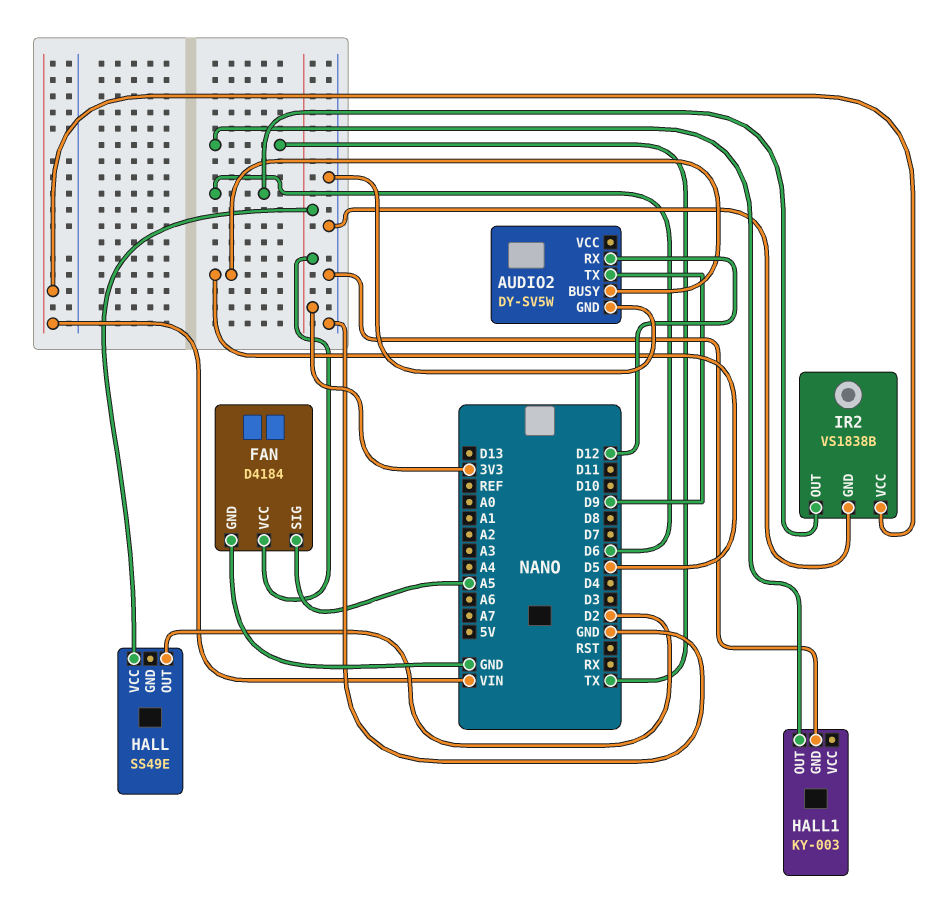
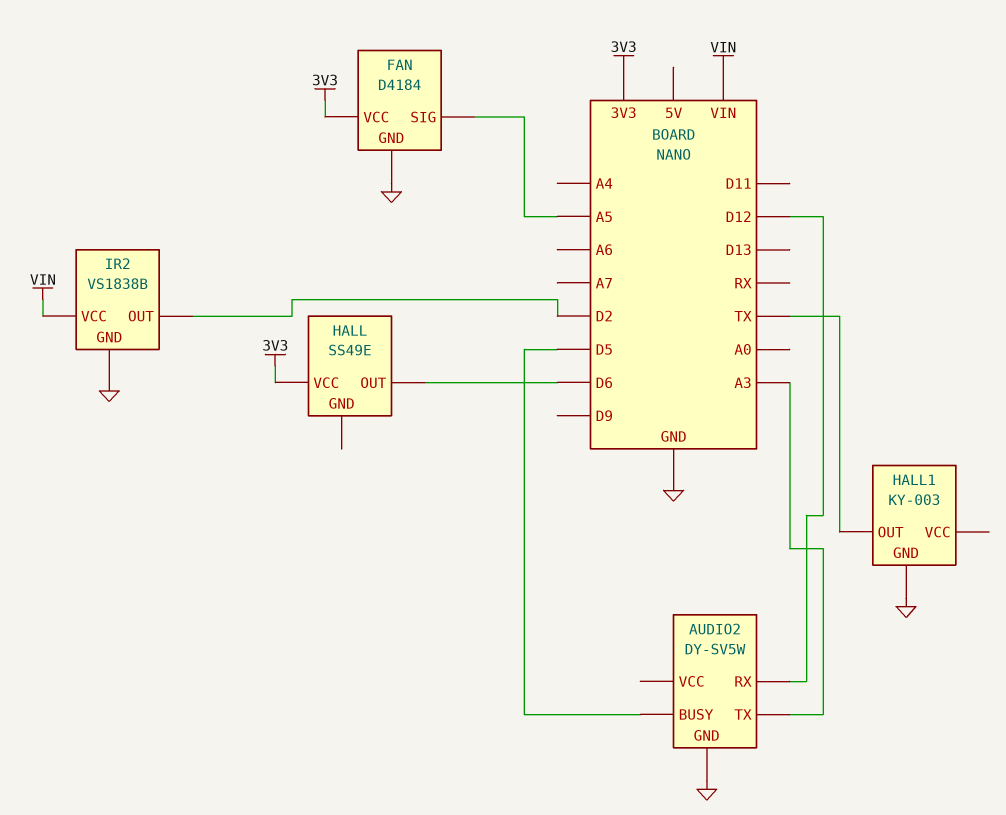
AUDIO2 pin TX: D9 -> A3
HALL pin OUT: D2 -> D6
IR2 pin OUT: D6 -> D2

